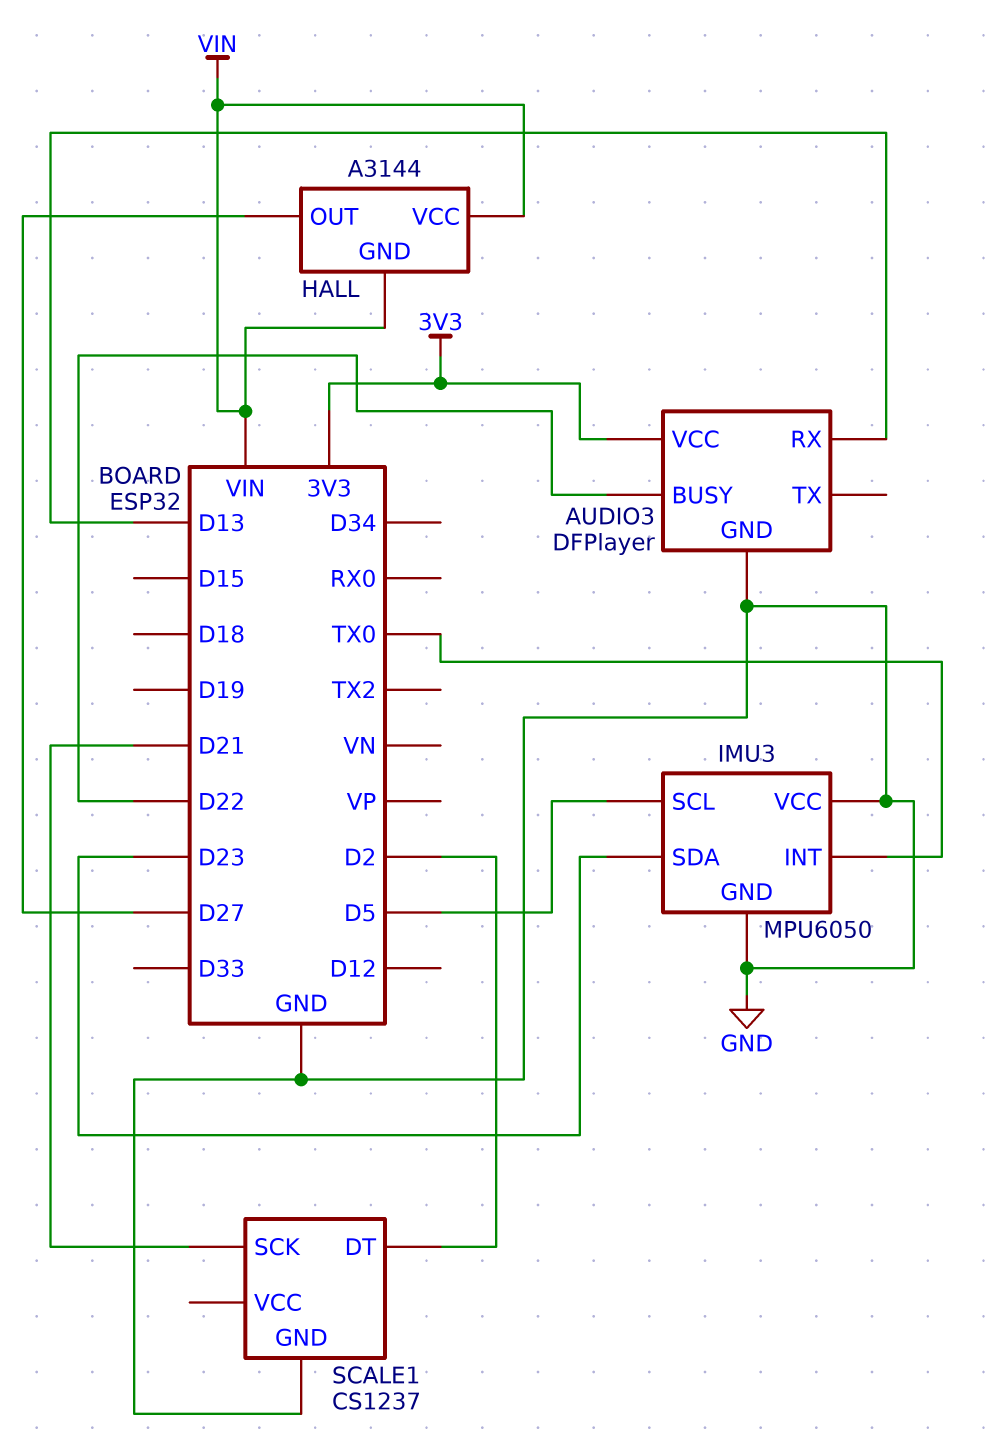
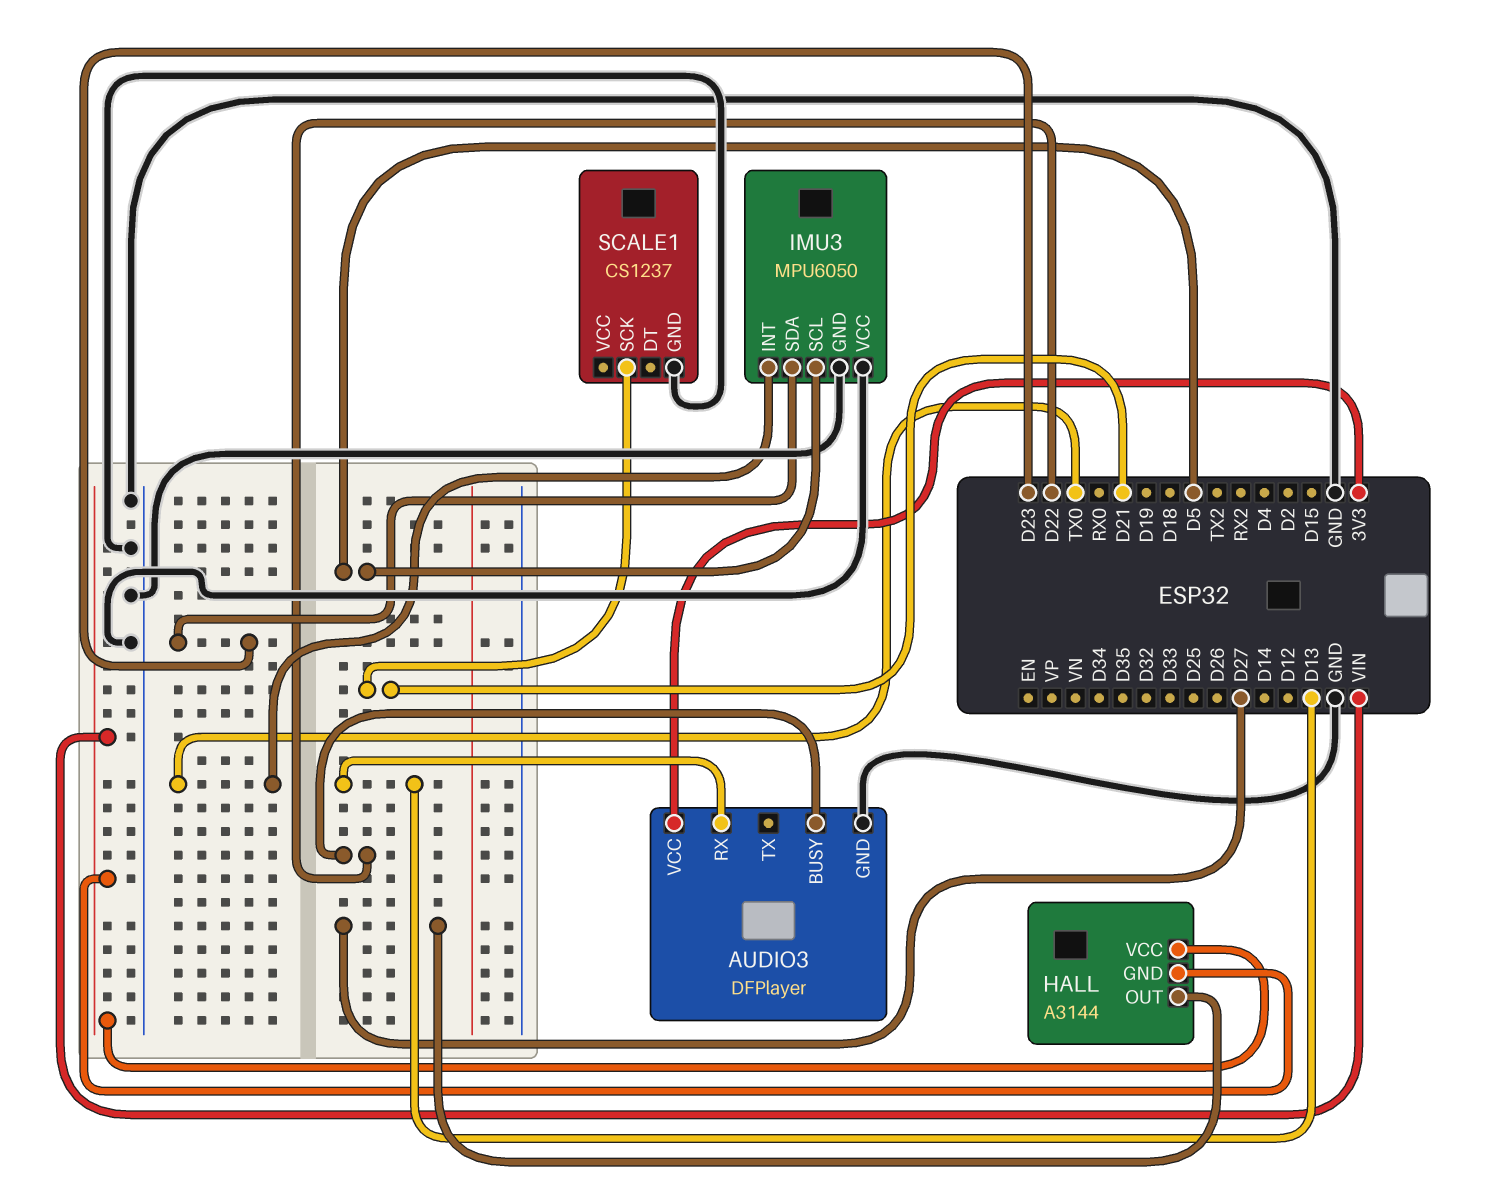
SCALE1 pin DT: D2 -> none

